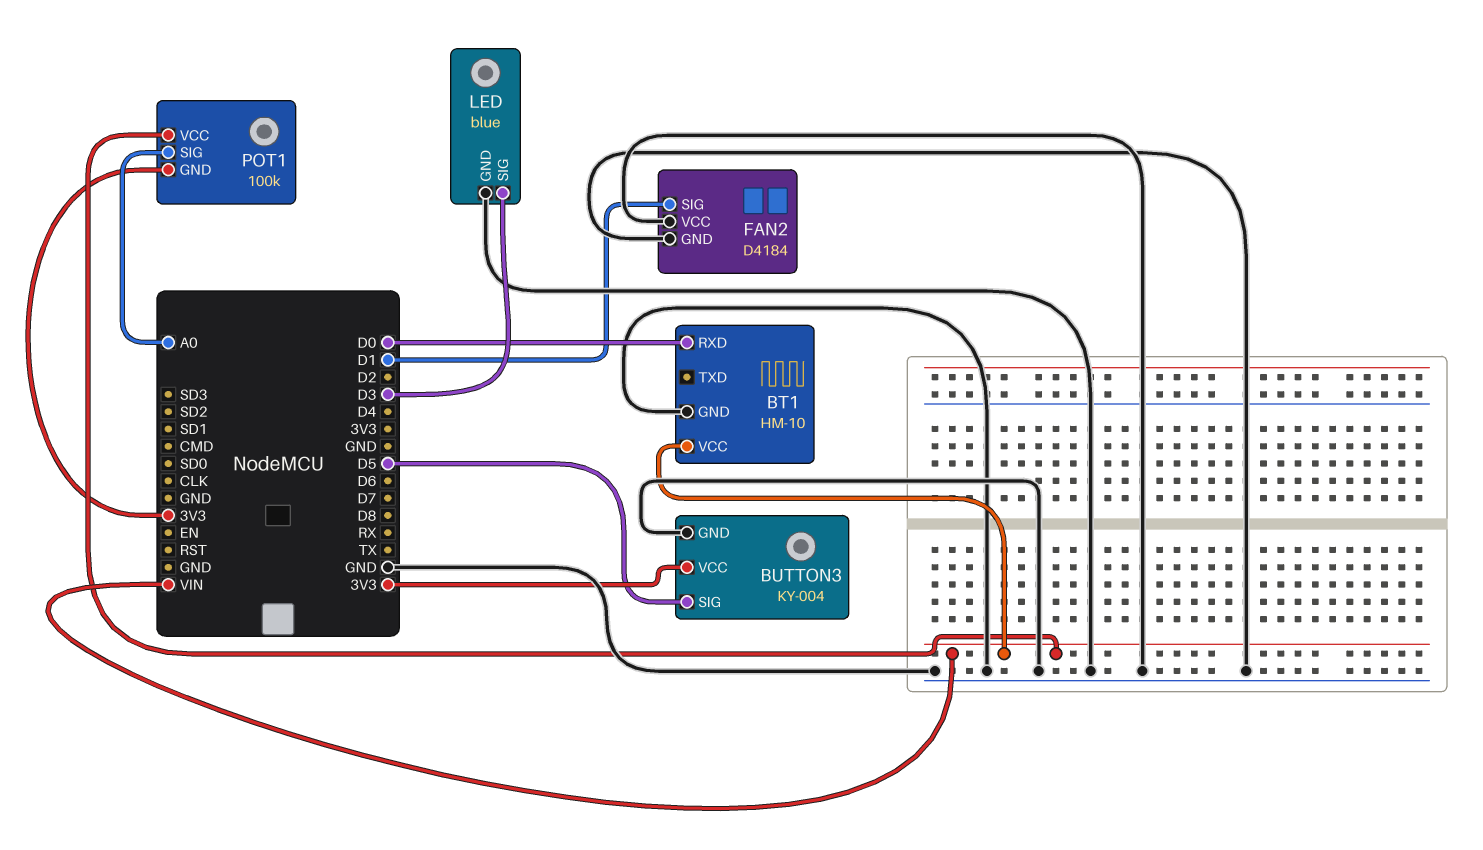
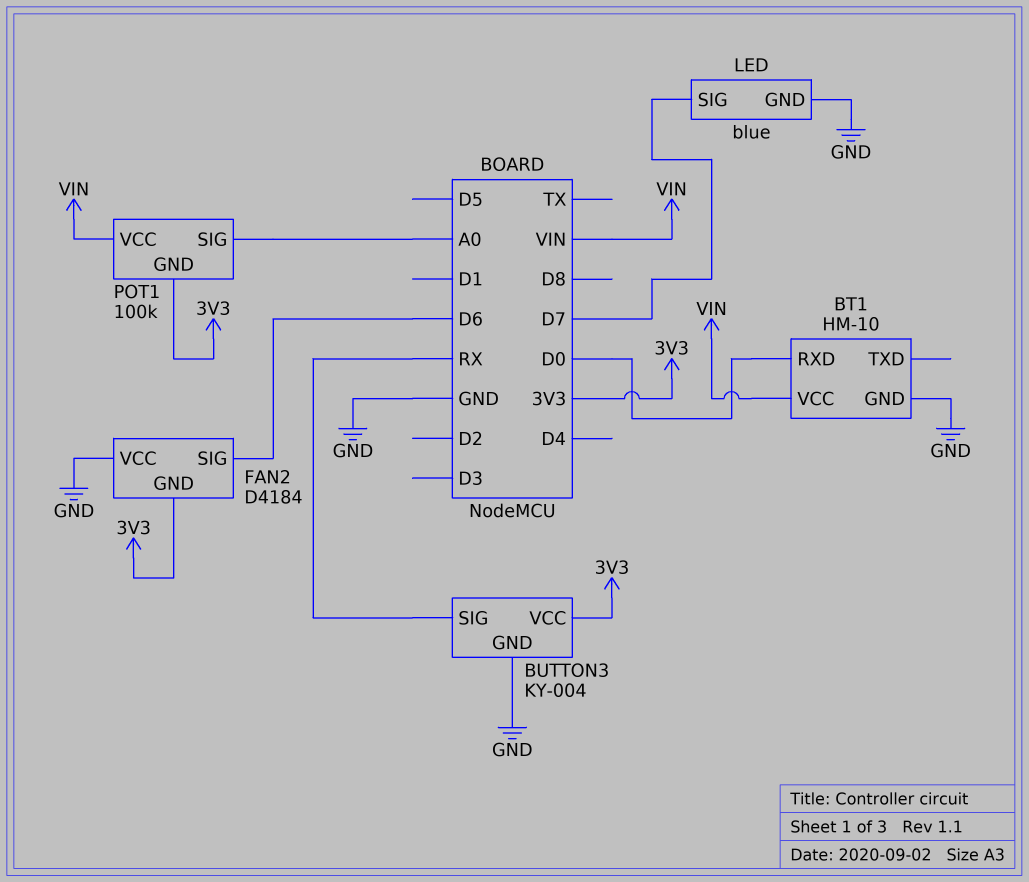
BUTTON3 pin SIG: D5 -> RX
FAN2 pin GND: GND -> 3V3
FAN2 pin SIG: D1 -> D6
LED pin SIG: D3 -> D7

